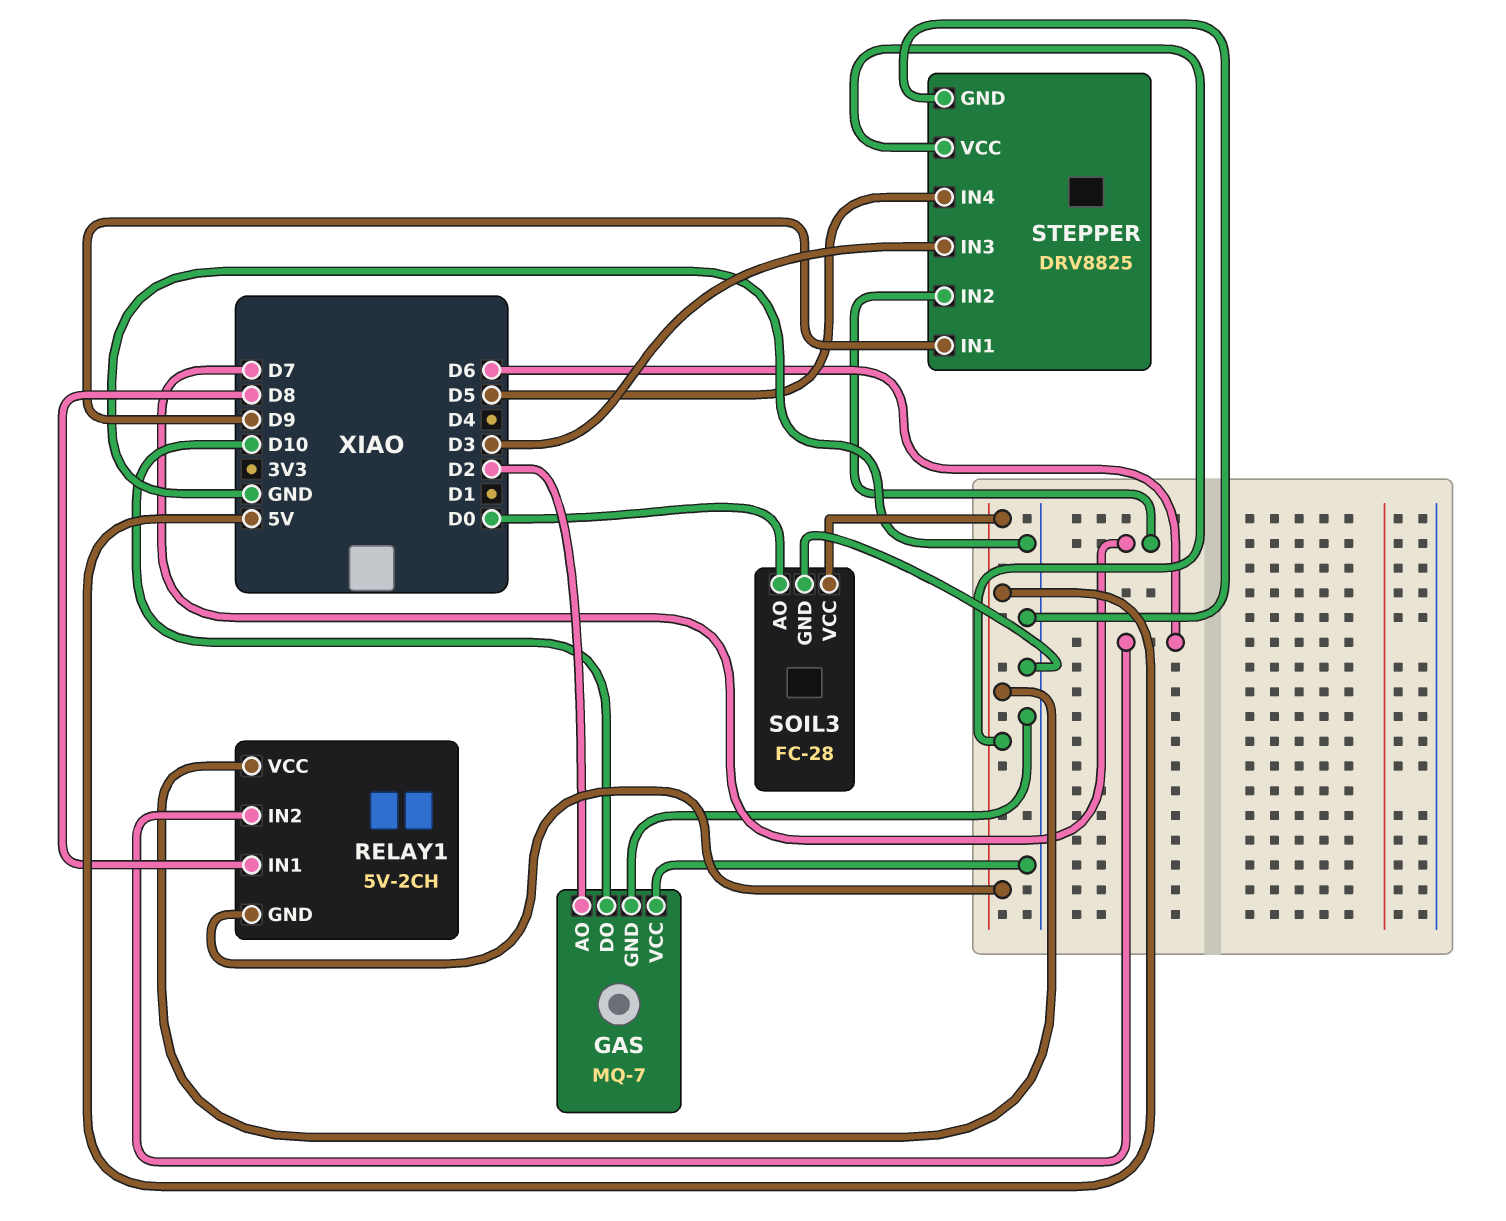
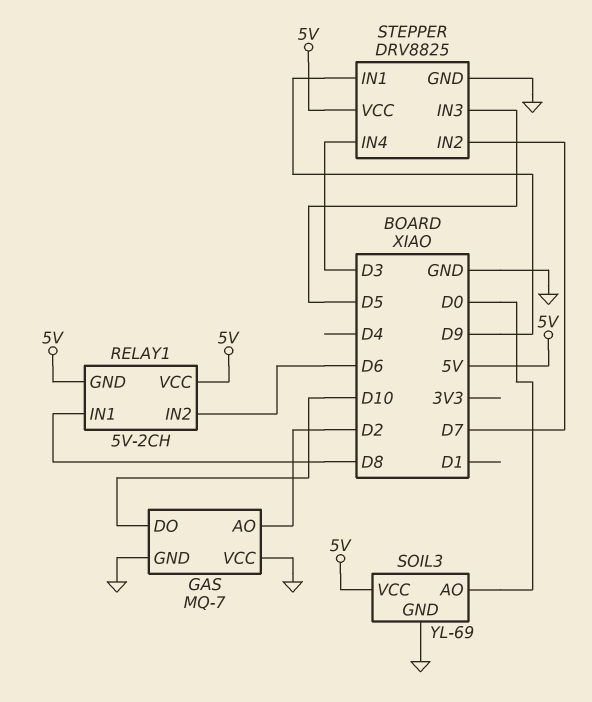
SOIL3: FC-28 -> YL-69
STEPPER pin IN3: D3 -> D5
STEPPER pin IN4: D5 -> D3

